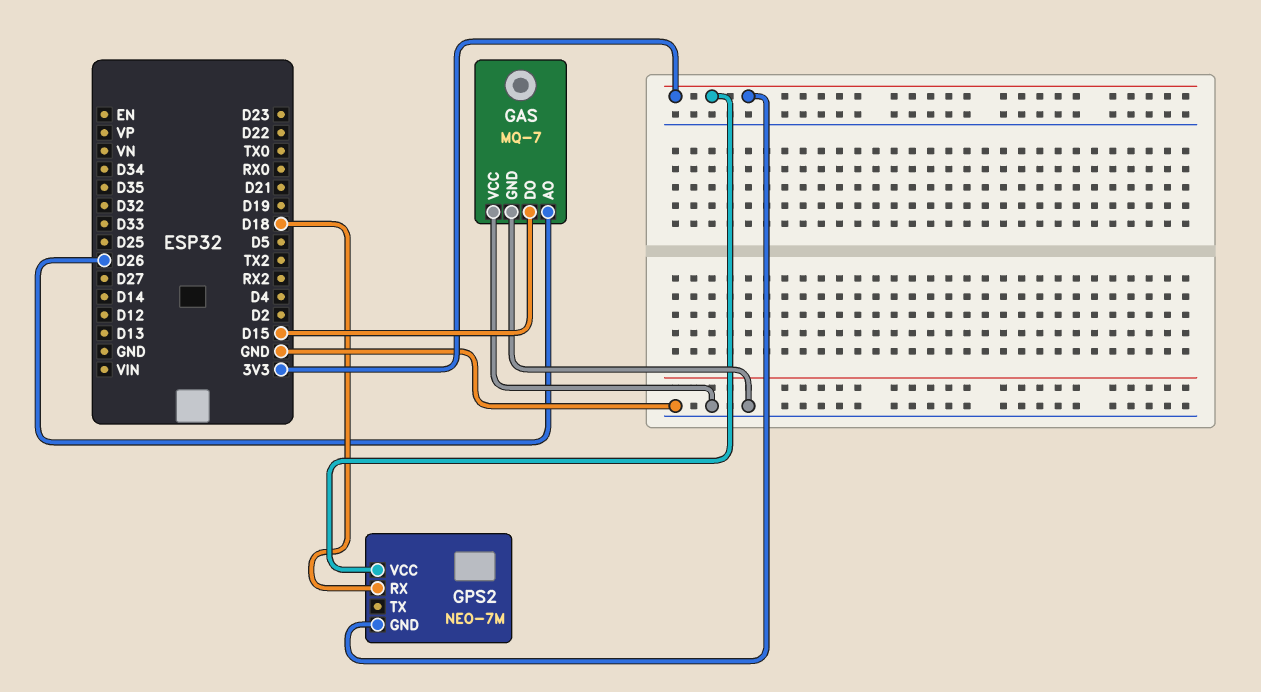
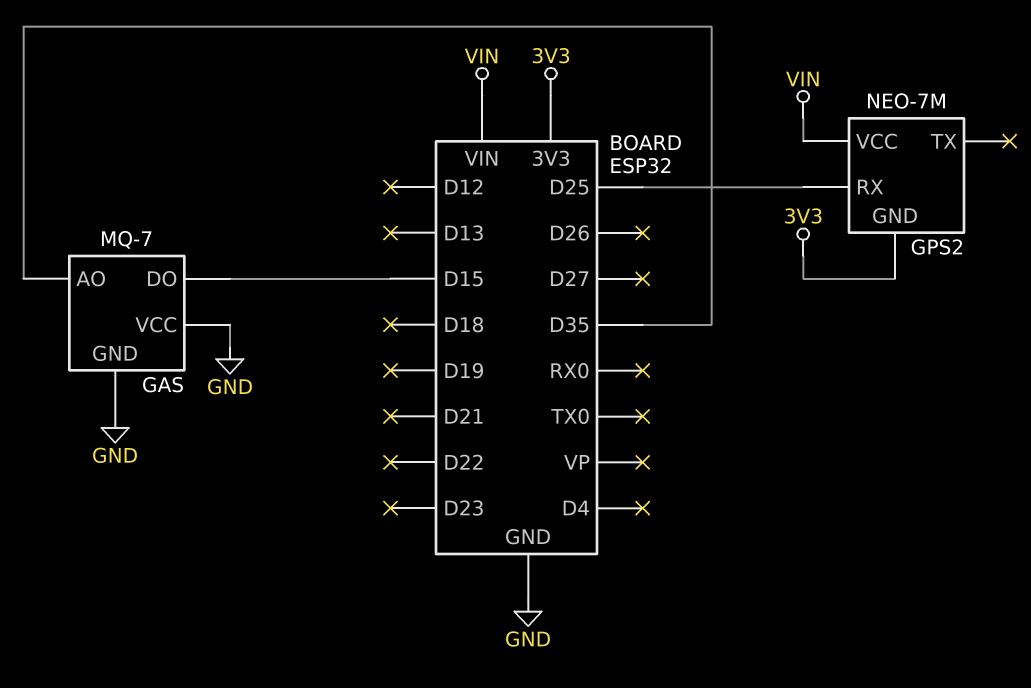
GAS pin AO: D26 -> D35
GPS2 pin RX: D18 -> D25
GPS2 pin VCC: 3V3 -> VIN

